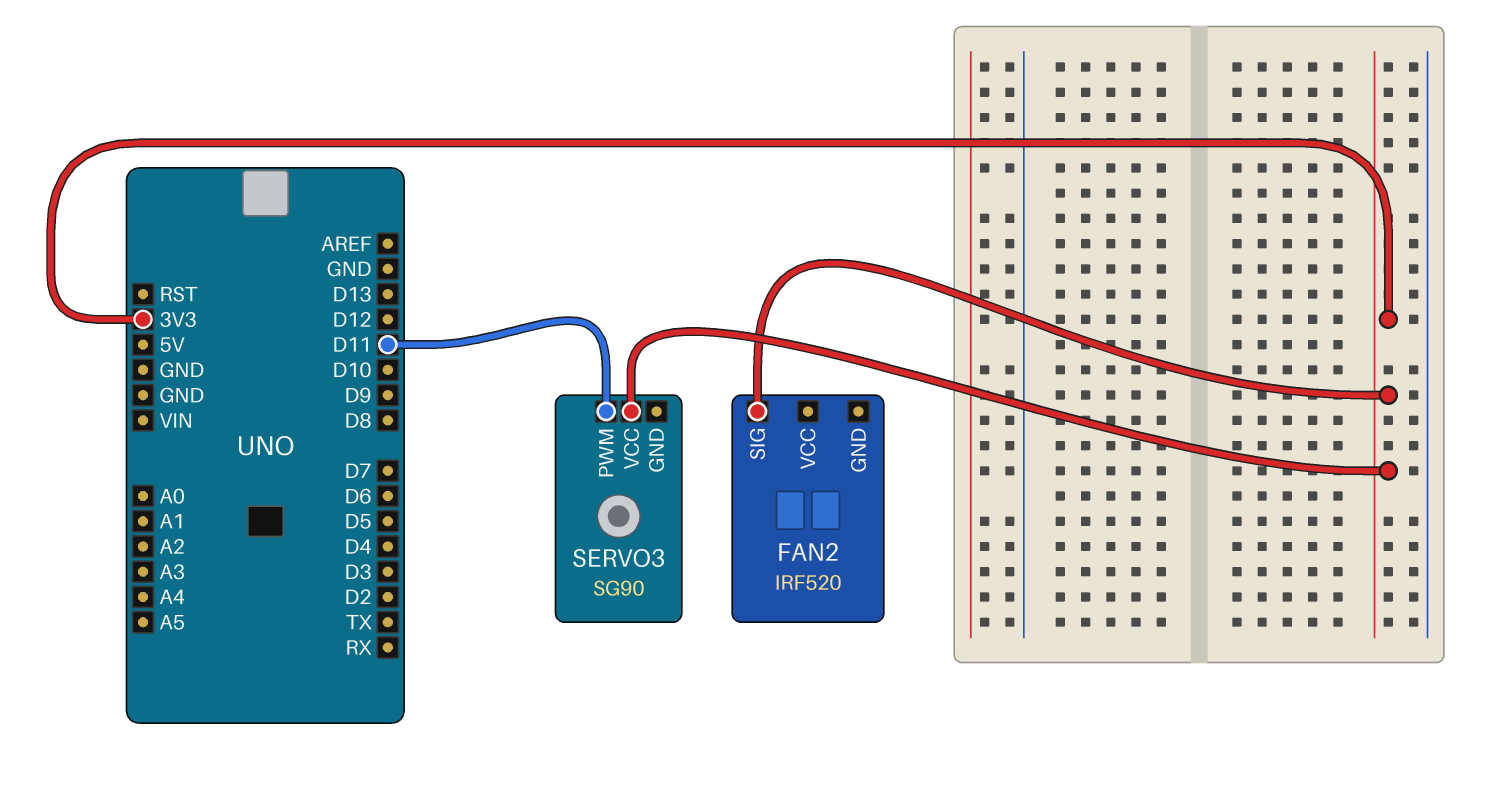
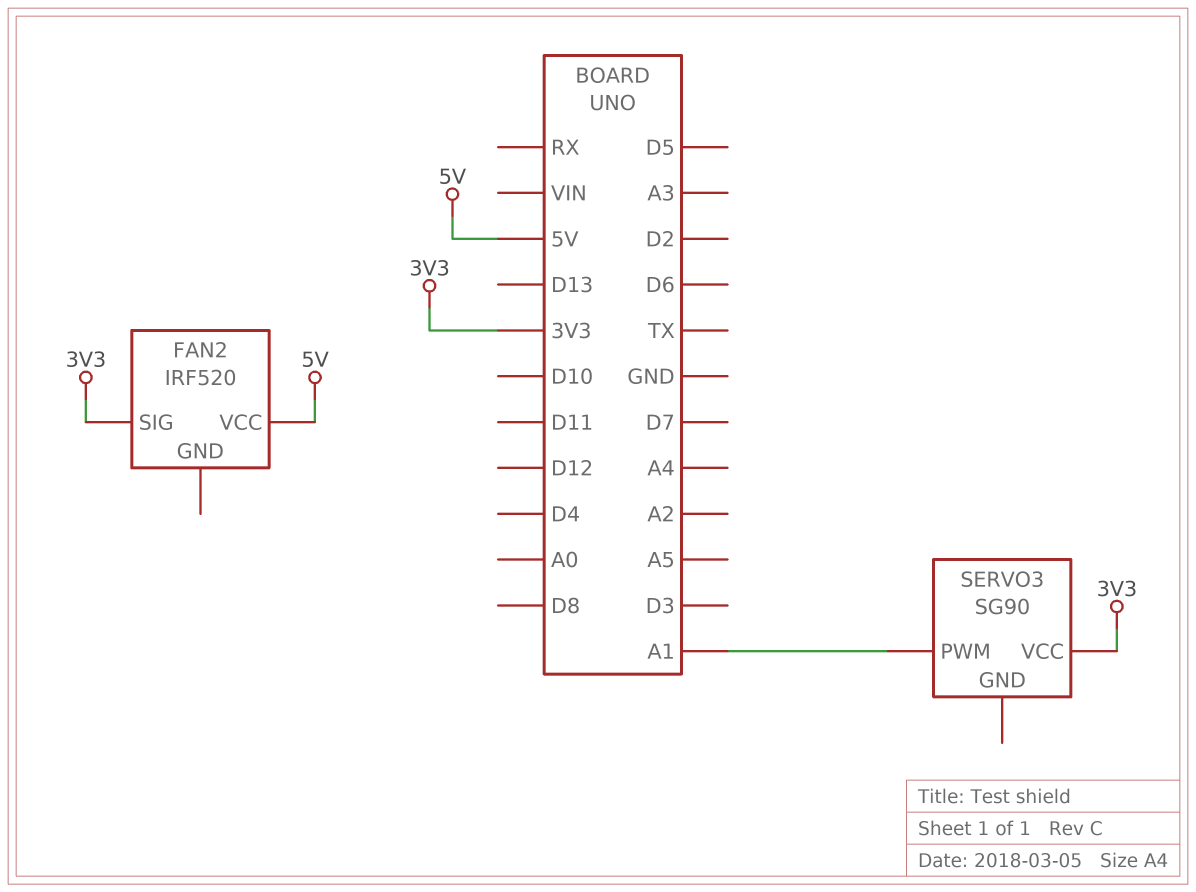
FAN2 pin VCC: none -> 5V
SERVO3 pin PWM: D11 -> A1

